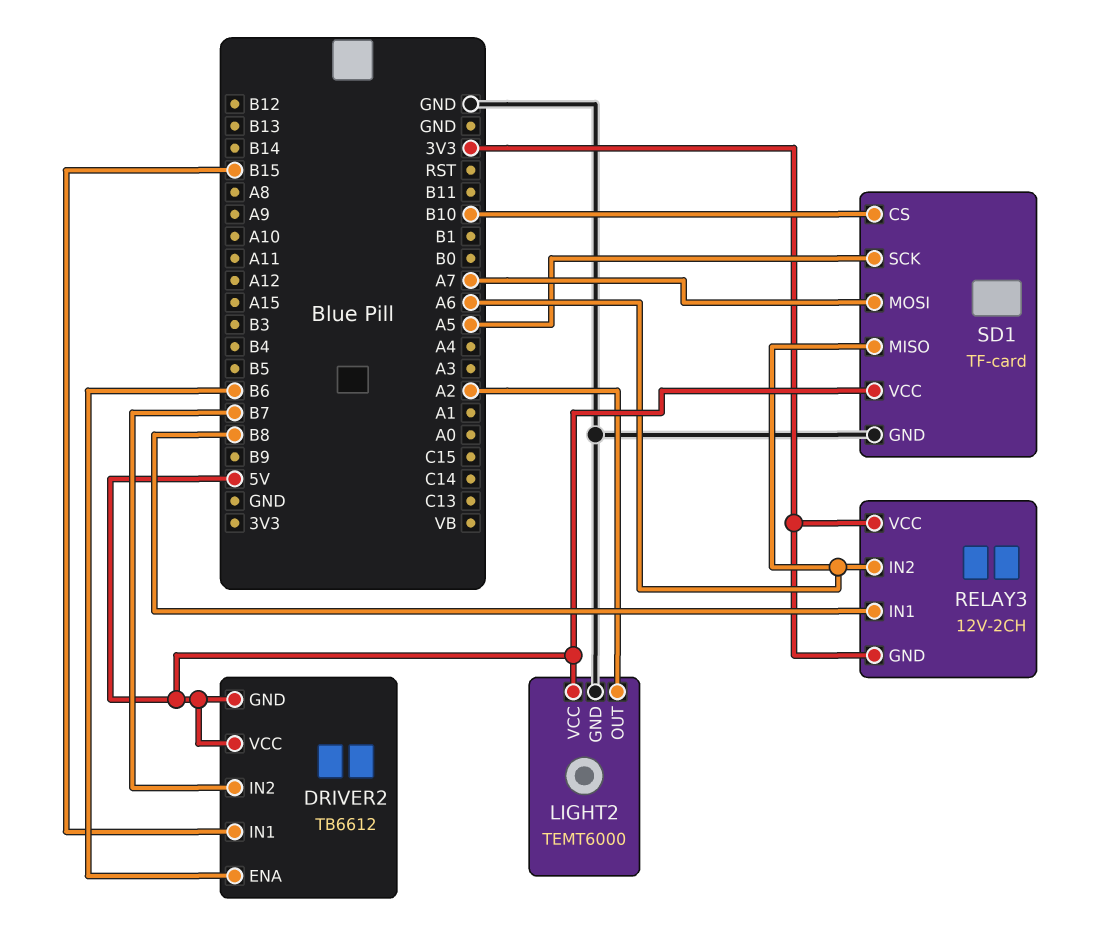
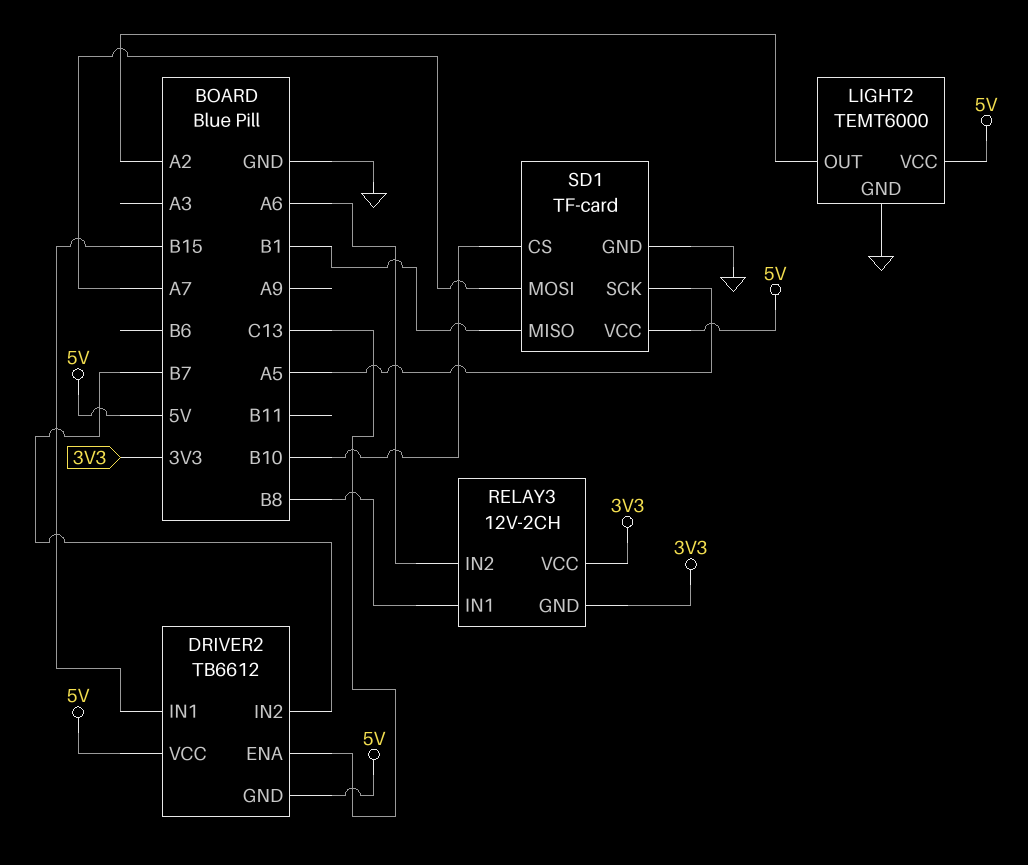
DRIVER2 pin ENA: B6 -> C13
SD1 pin MISO: A6 -> B1

